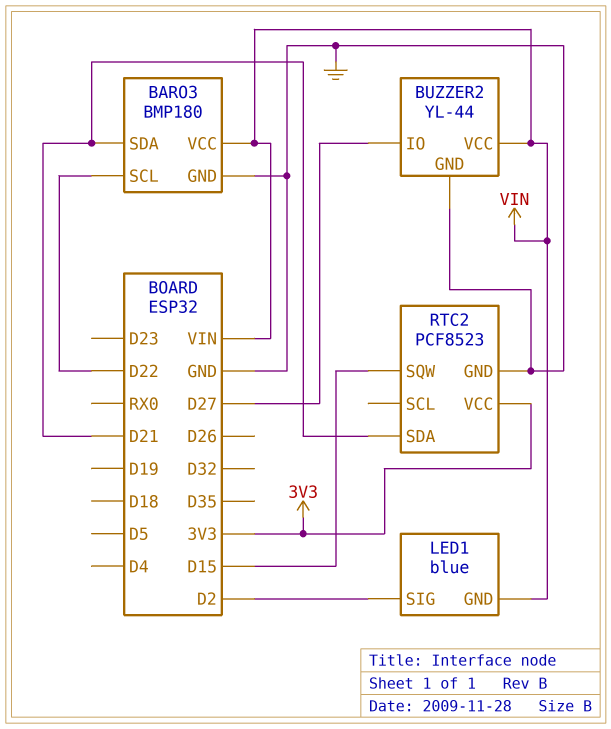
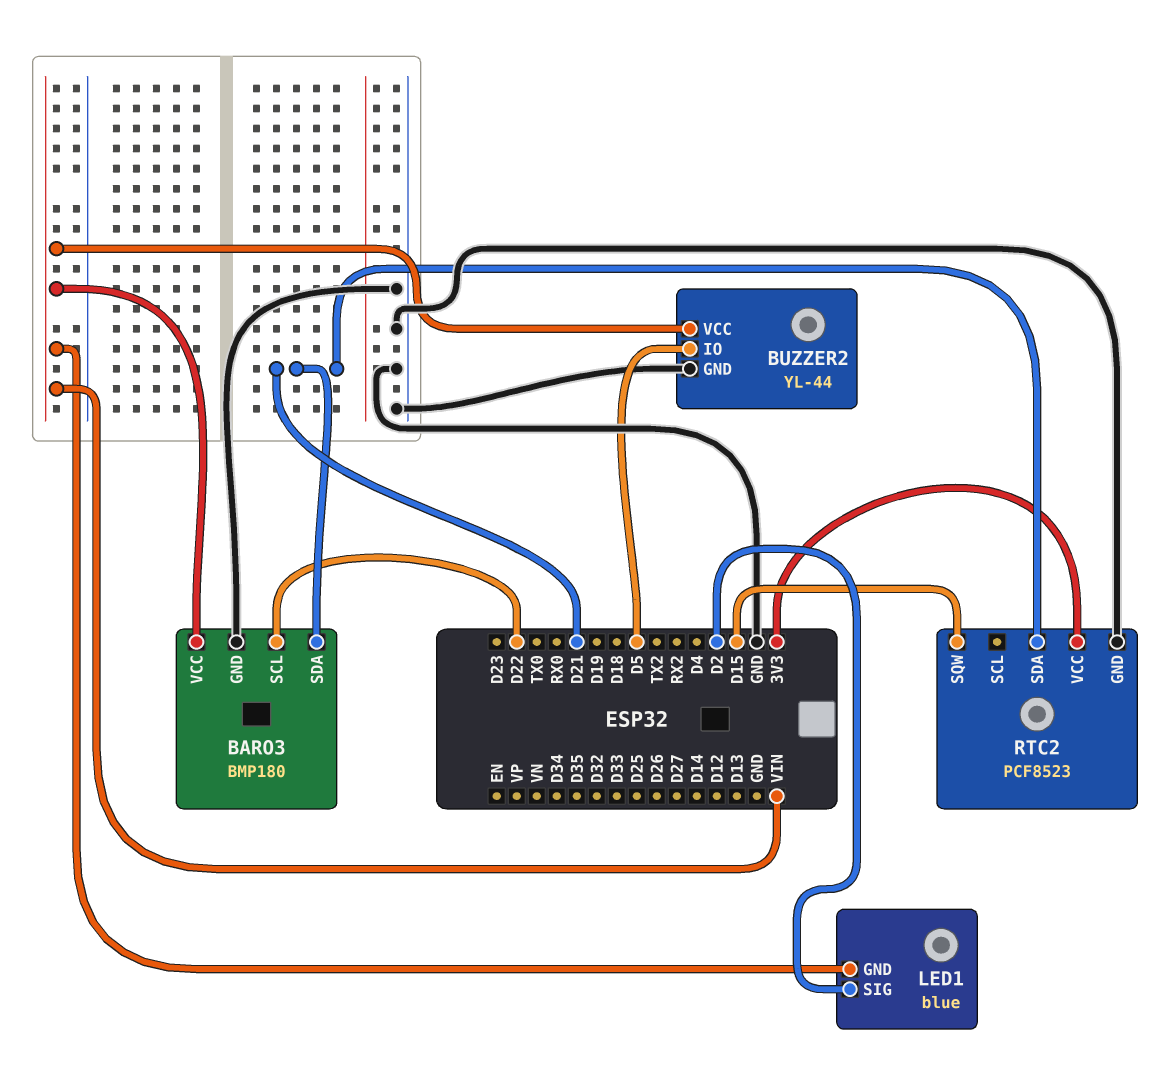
BUZZER2 pin IO: D27 -> D5

